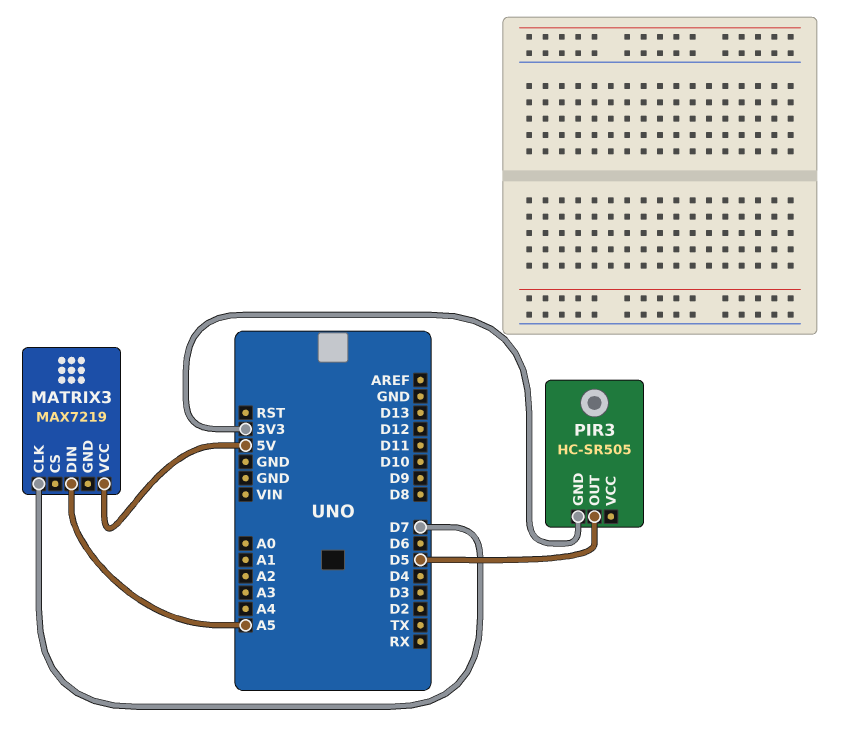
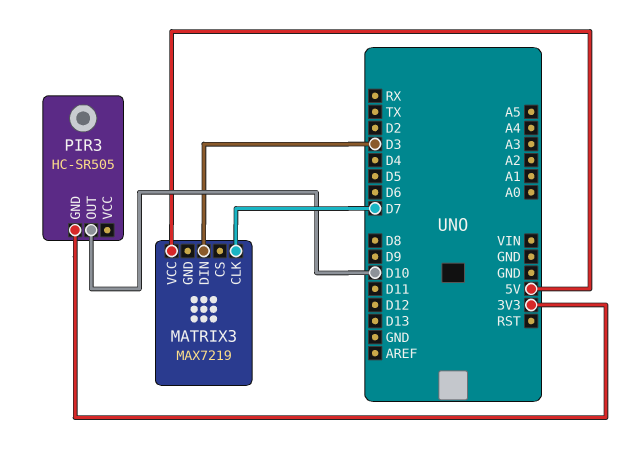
MATRIX3 pin DIN: A5 -> D3
PIR3 pin OUT: D5 -> D10

